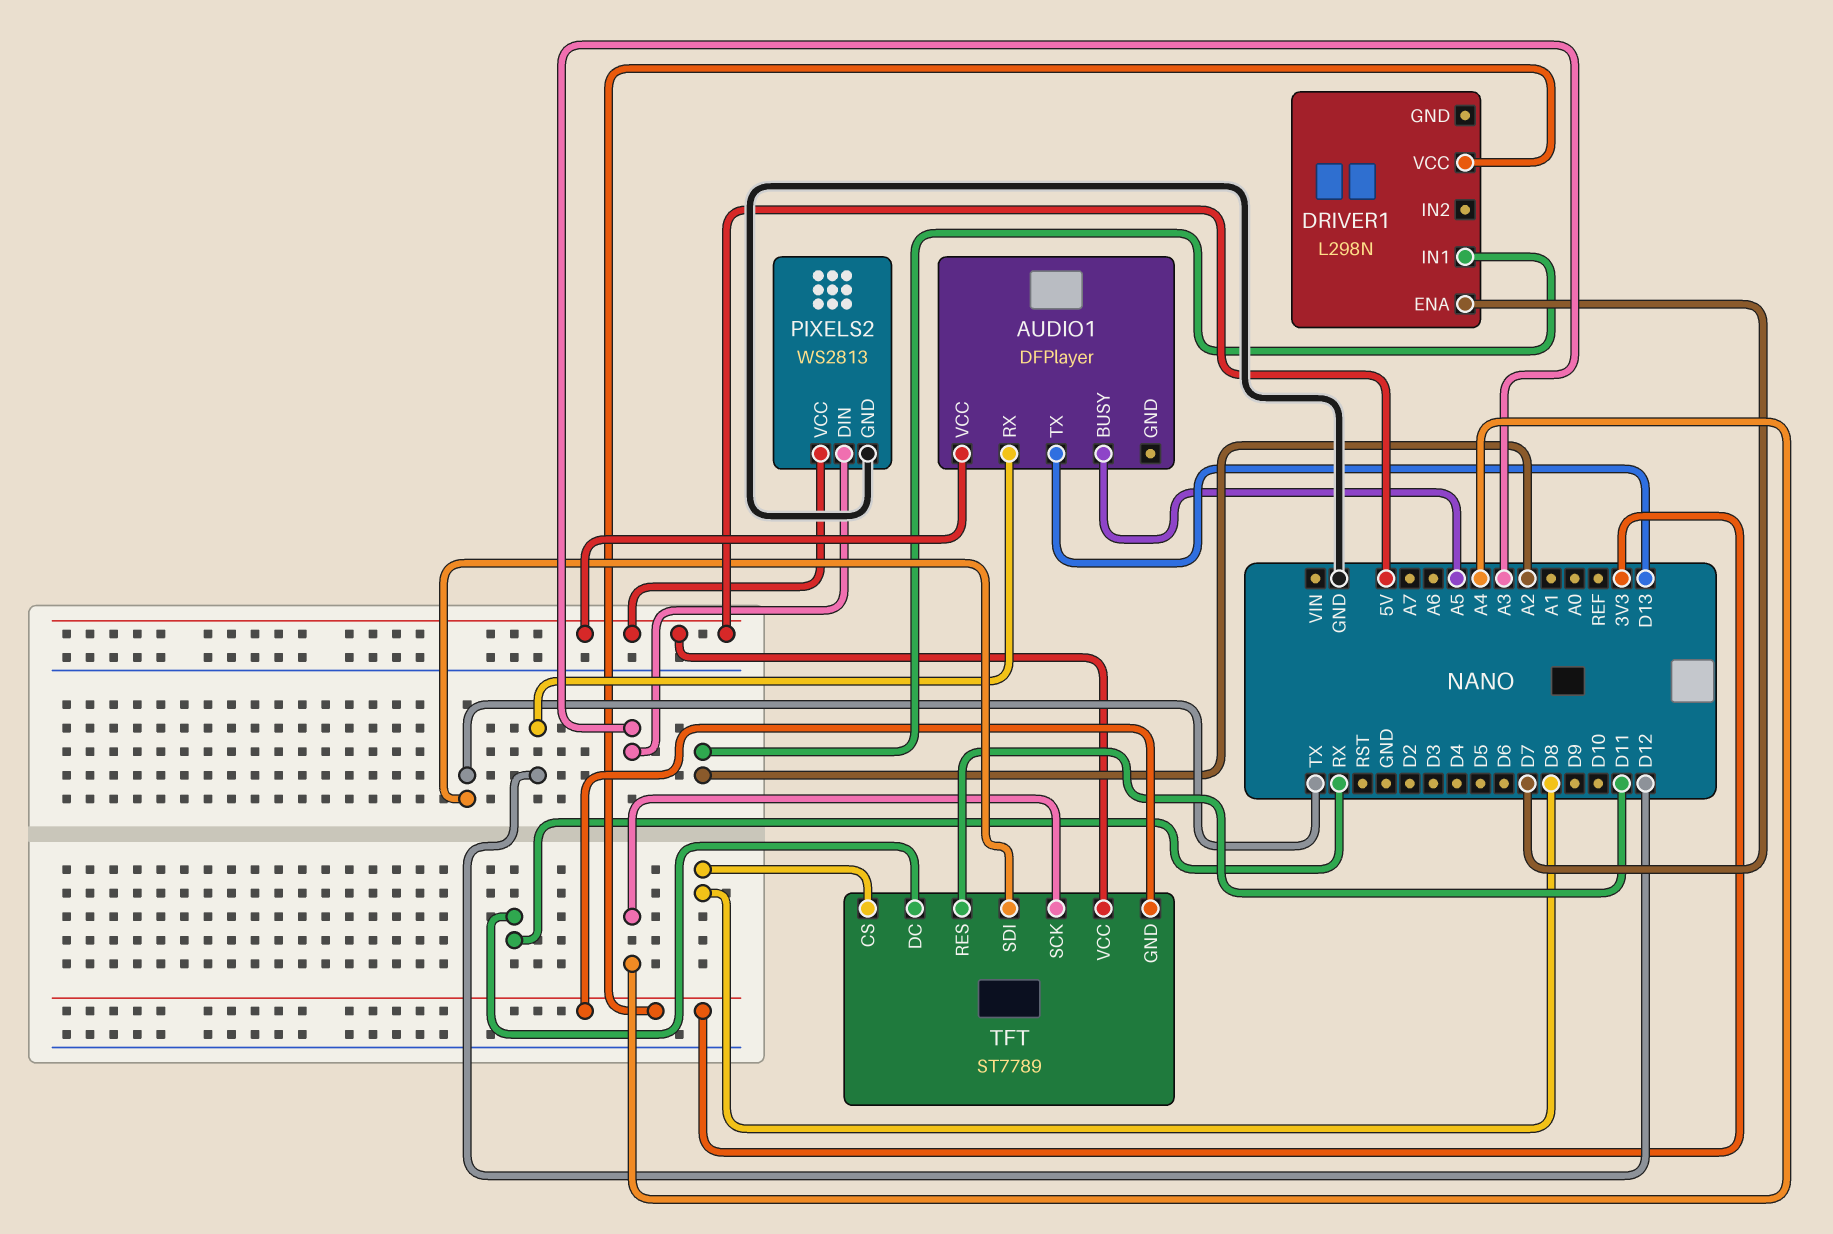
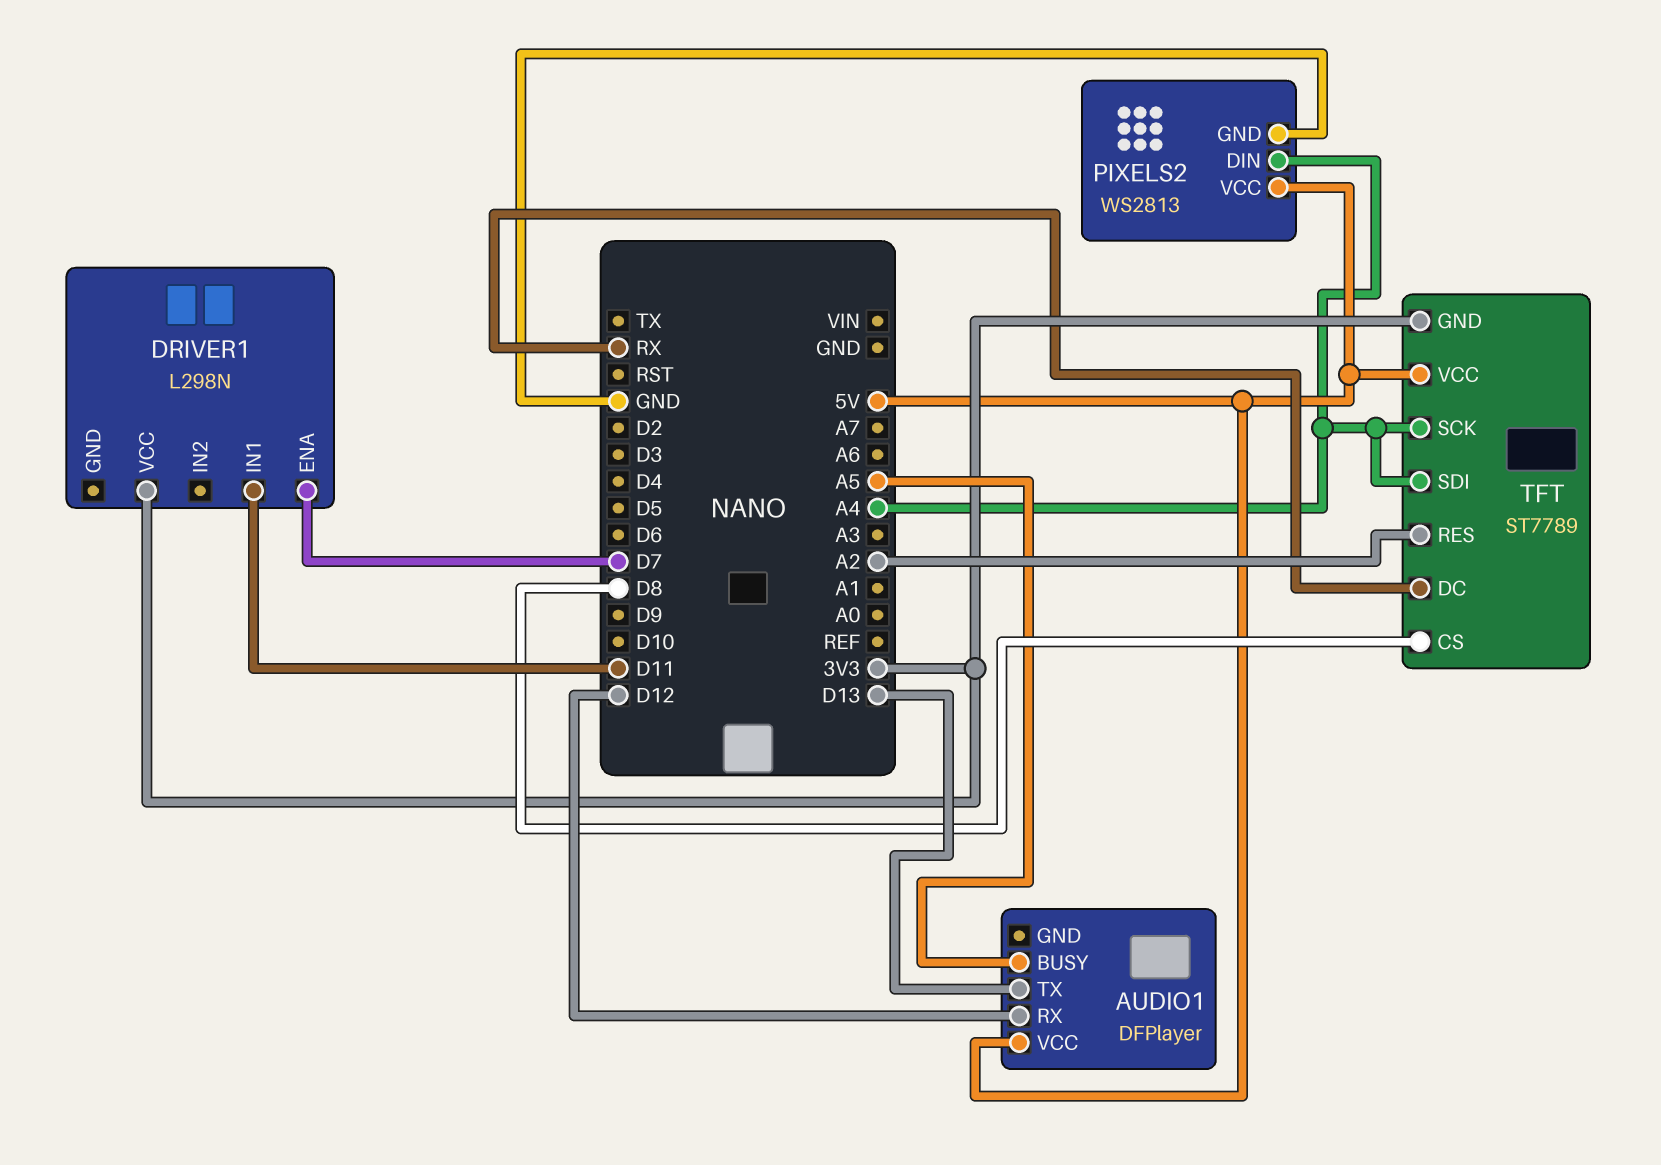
DRIVER1 pin IN1: A2 -> D11
PIXELS2 pin DIN: A3 -> A4
TFT pin RES: D11 -> A2
TFT pin SDI: TX -> A4

